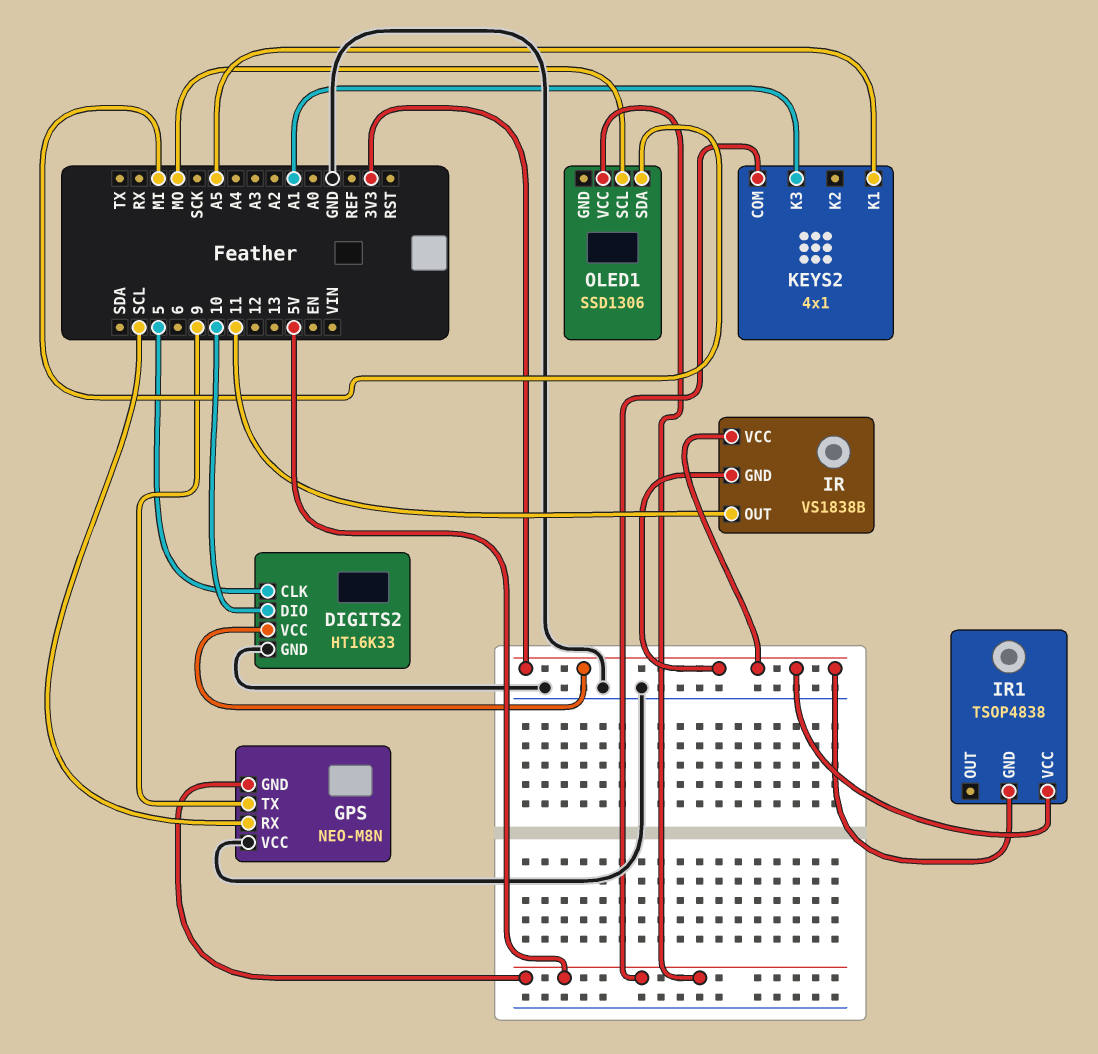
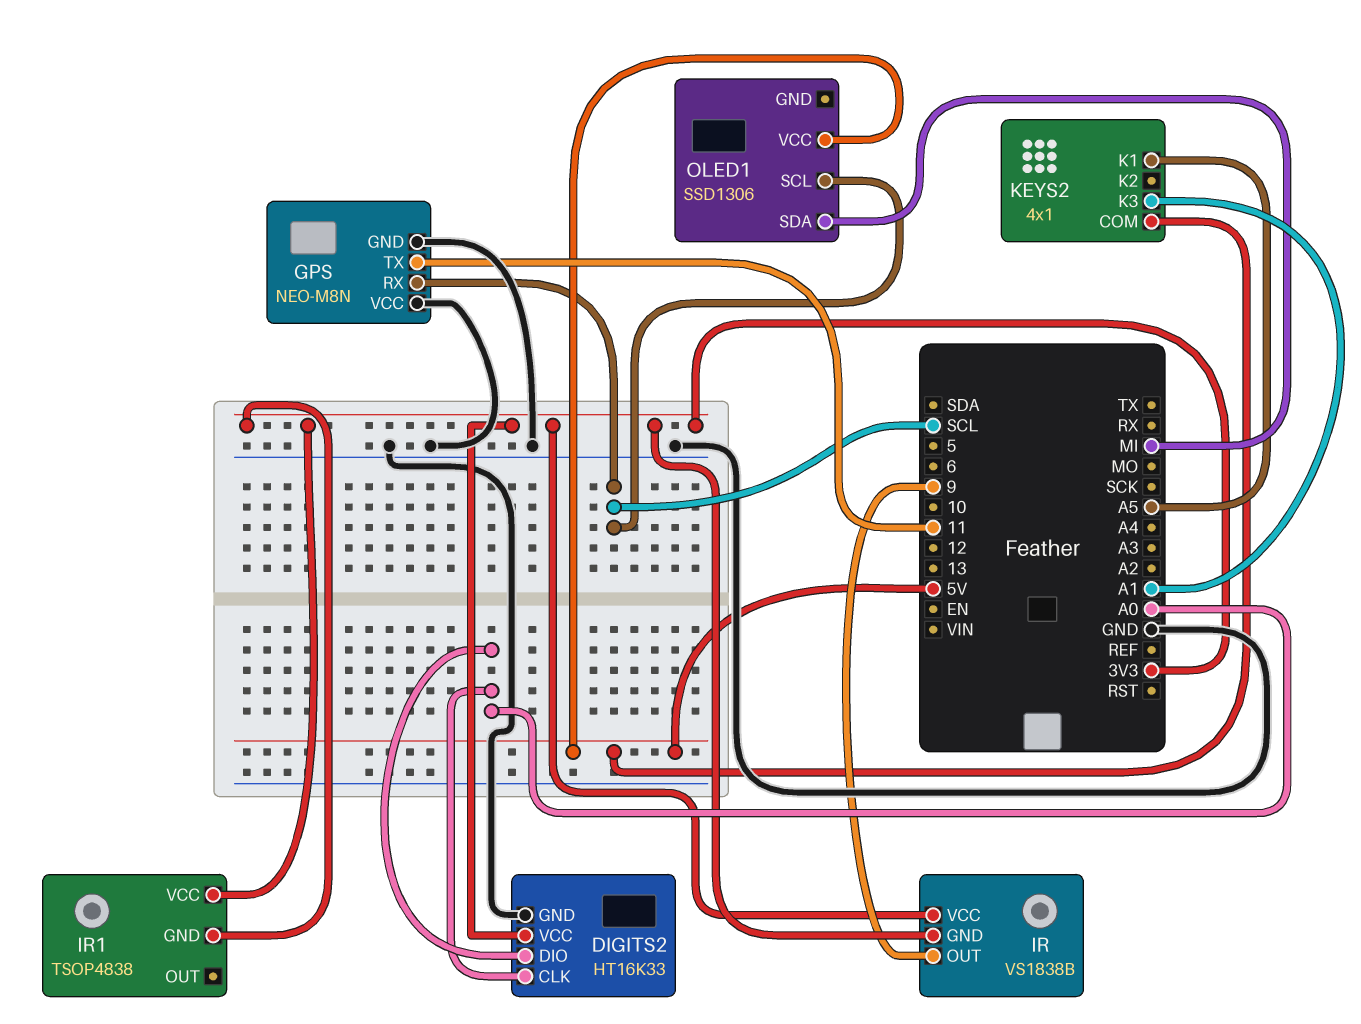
DIGITS2 pin CLK: 5 -> A0
DIGITS2 pin DIO: 10 -> A0
GPS pin GND: 5V -> GND
GPS pin TX: 9 -> 11
IR pin OUT: 11 -> 9
OLED1 pin SCL: MO -> SCL

